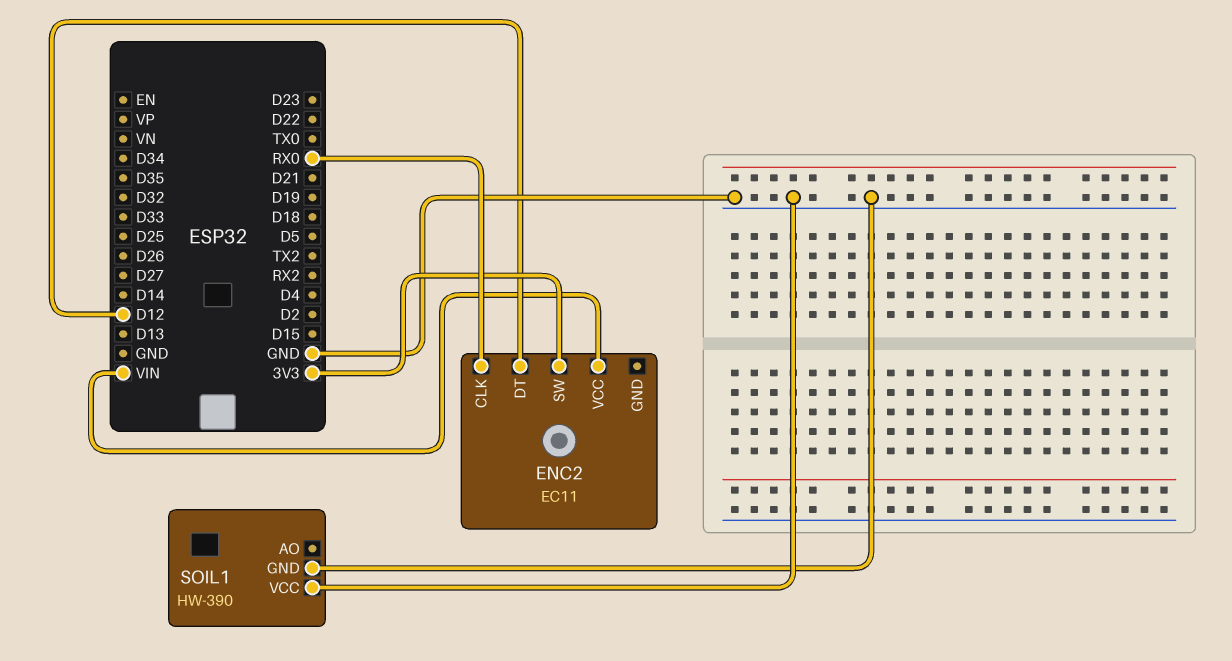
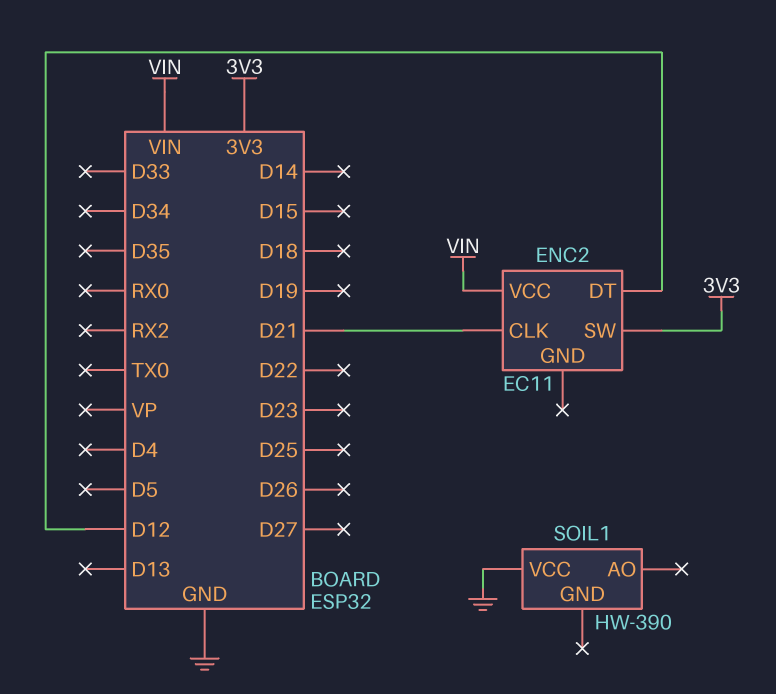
ENC2 pin CLK: RX0 -> D21
SOIL1 pin GND: GND -> none

